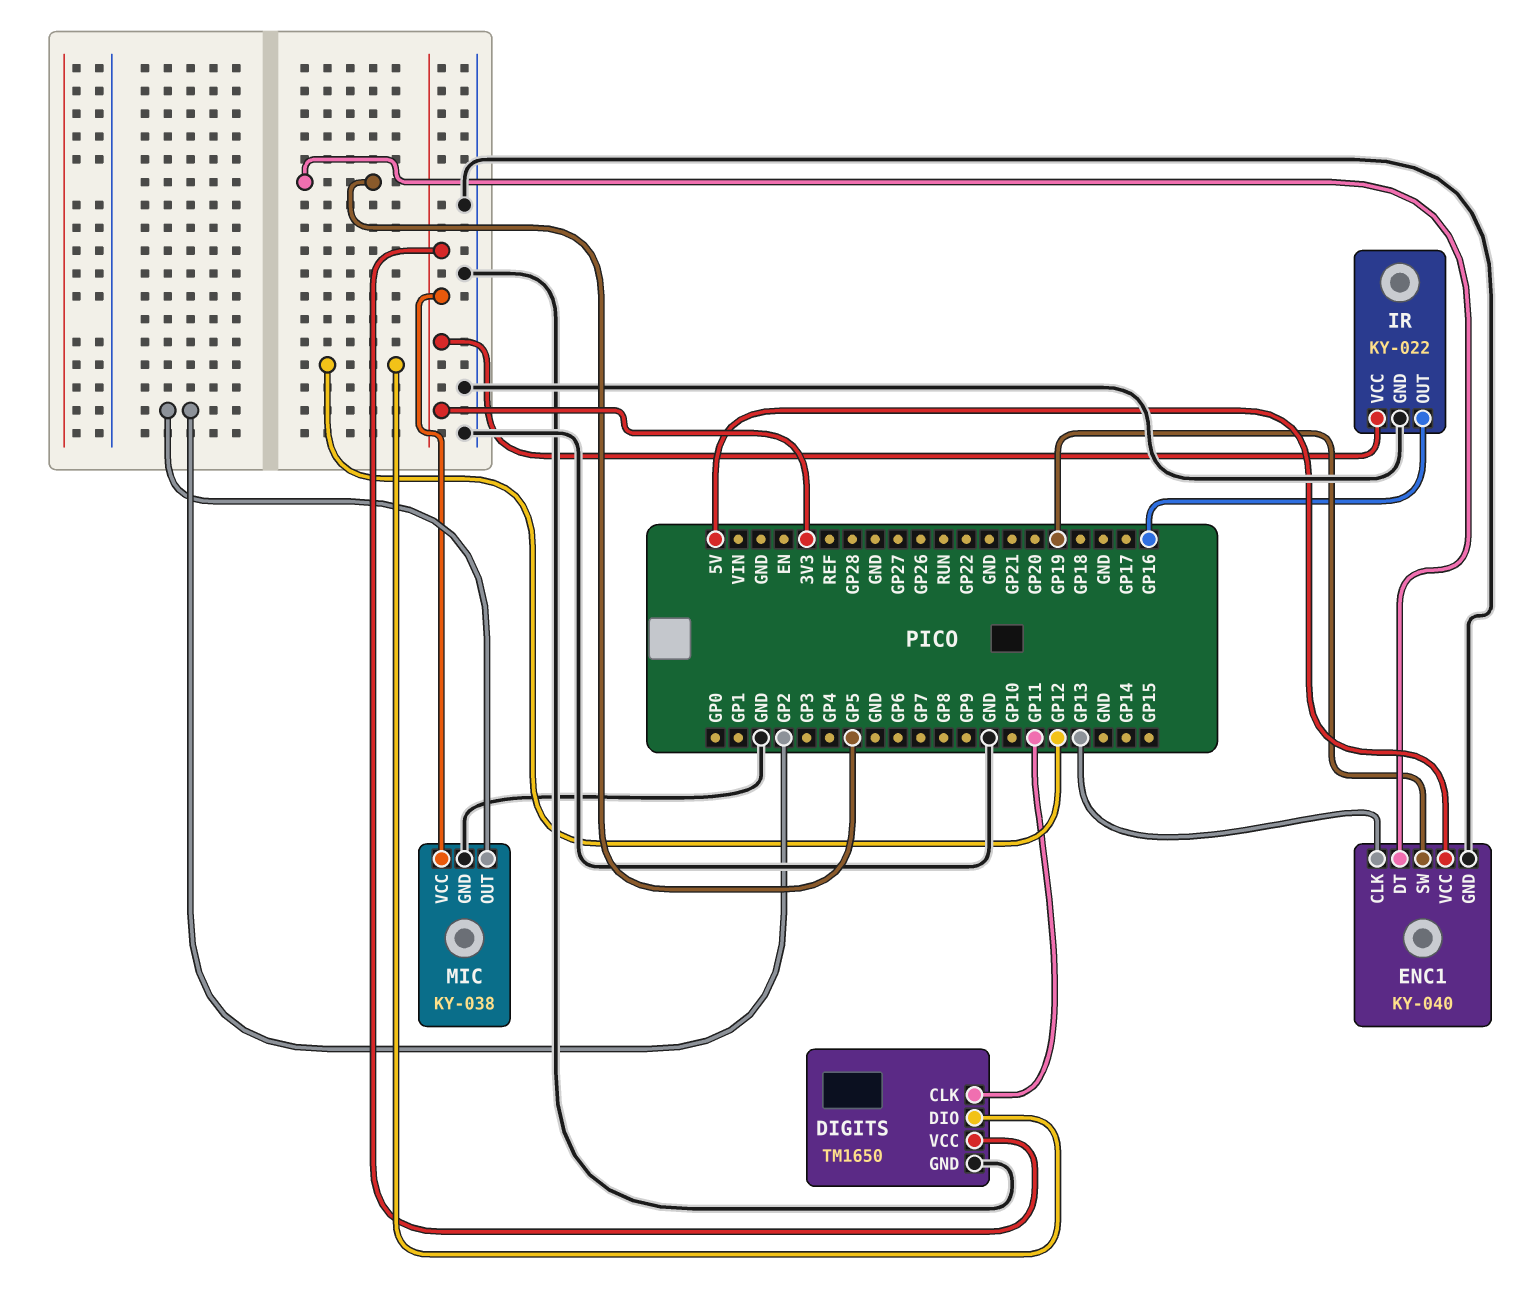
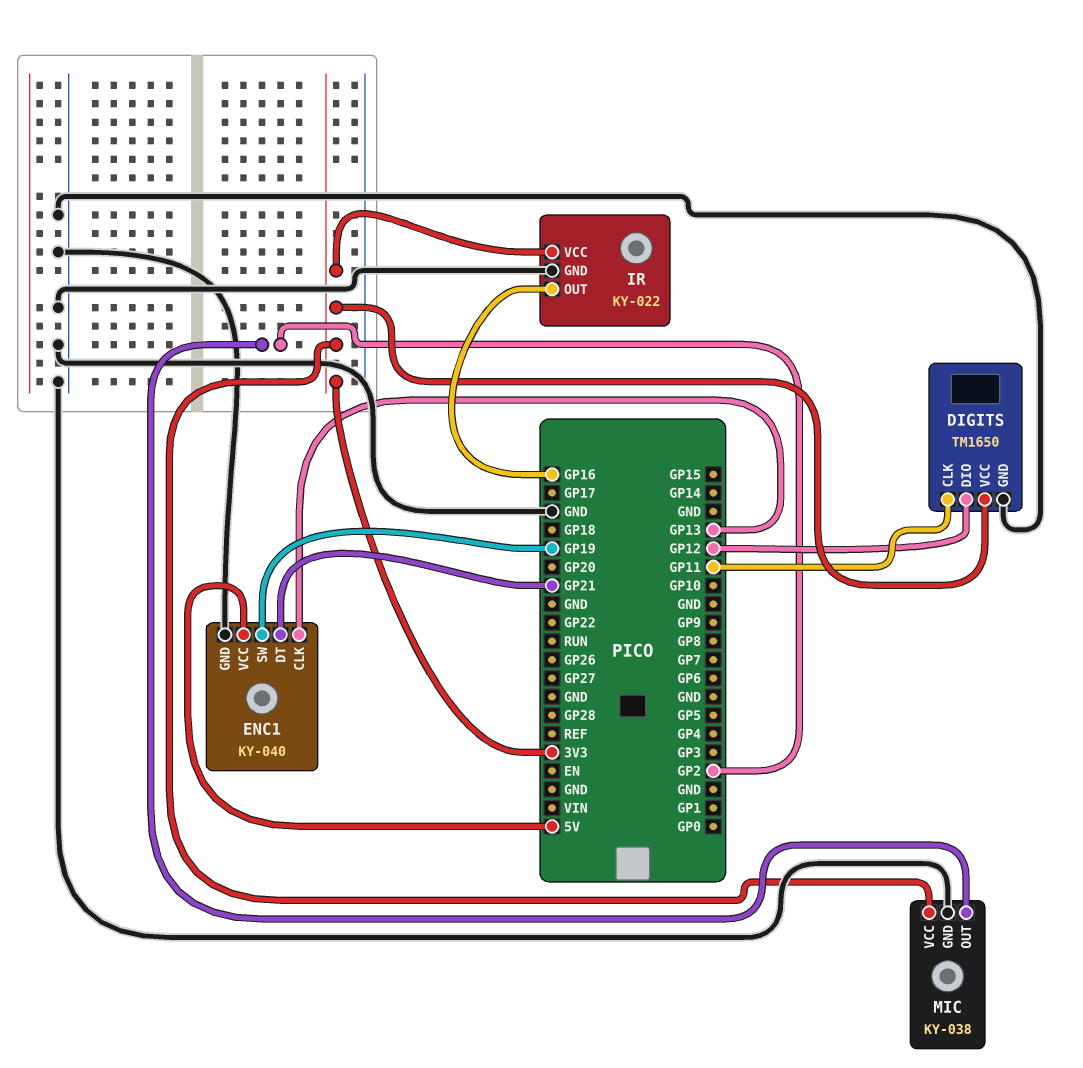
ENC1 pin DT: GP5 -> GP21

